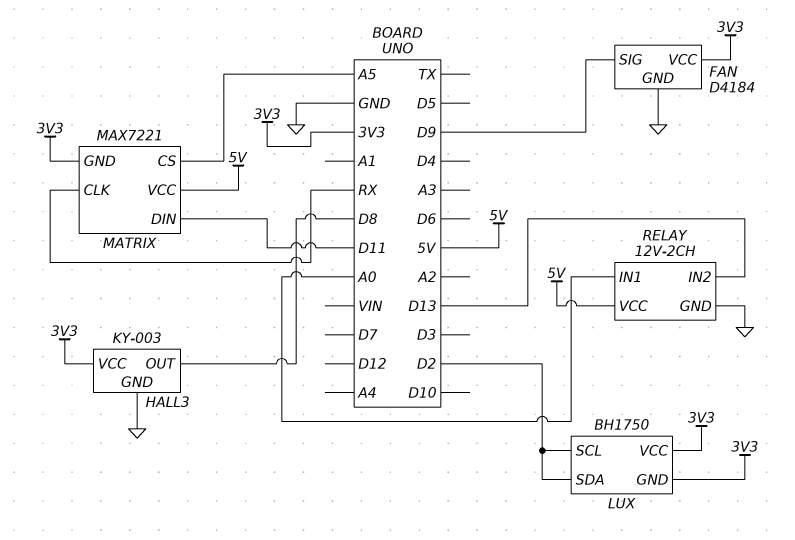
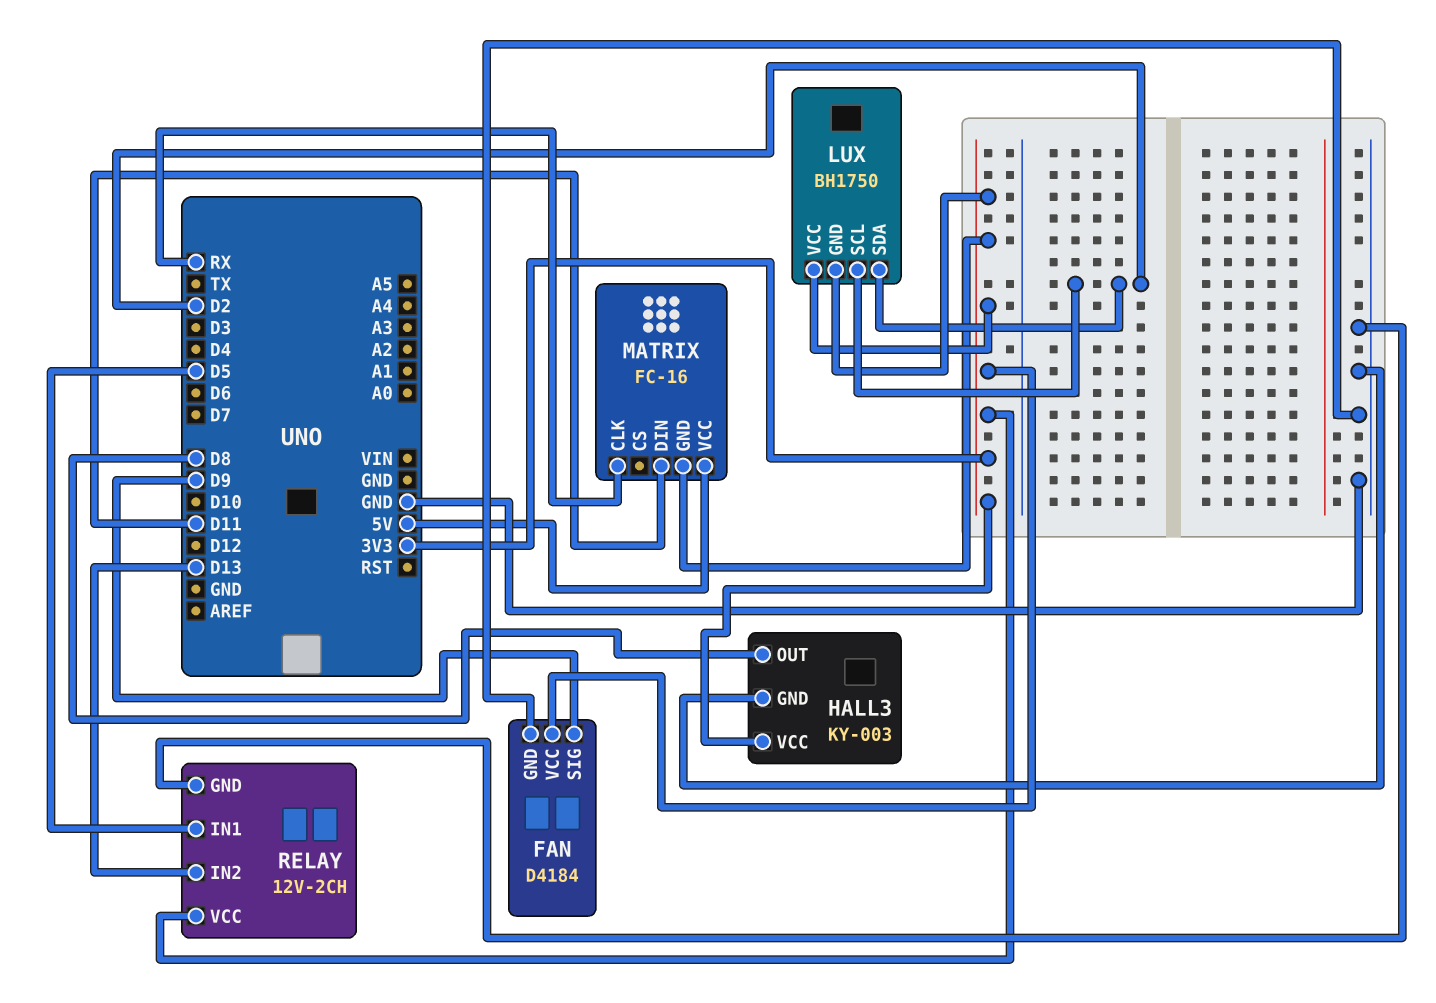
MATRIX: MAX7221 -> FC-16
MATRIX pin CS: A5 -> none
RELAY pin IN1: A0 -> D5
RELAY pin VCC: 5V -> 3V3

